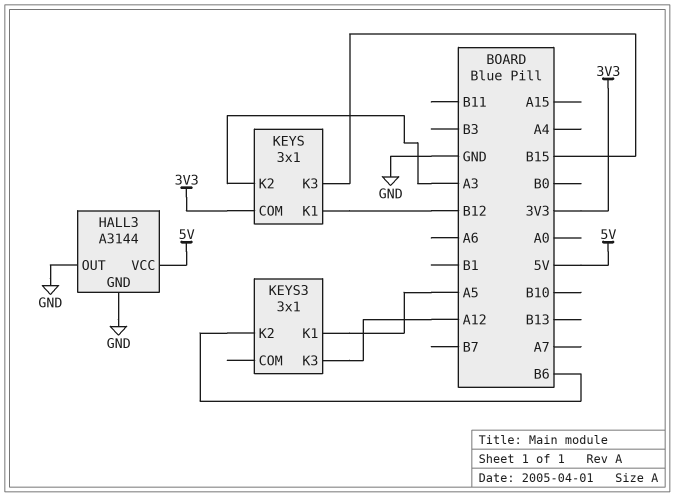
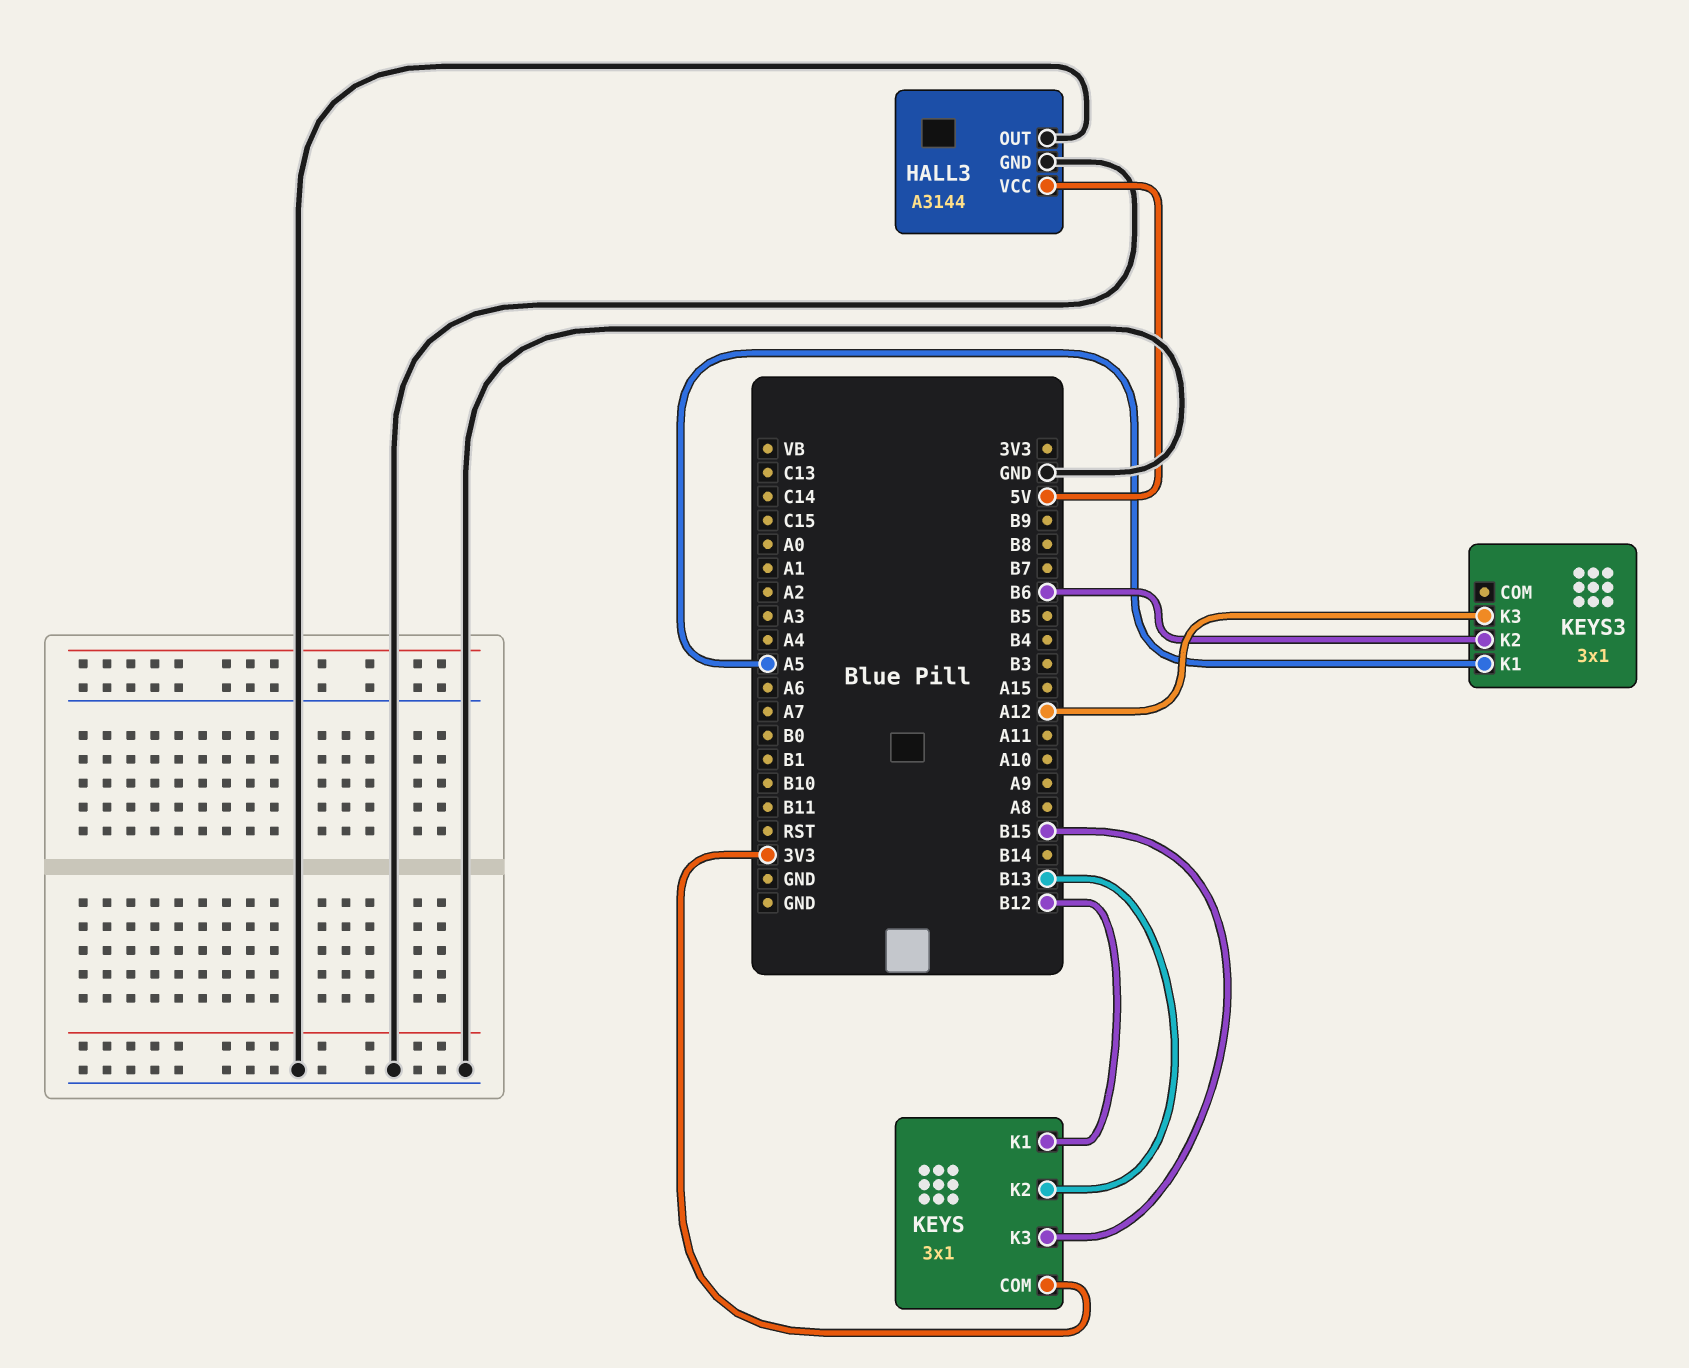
KEYS pin K2: A3 -> B13

